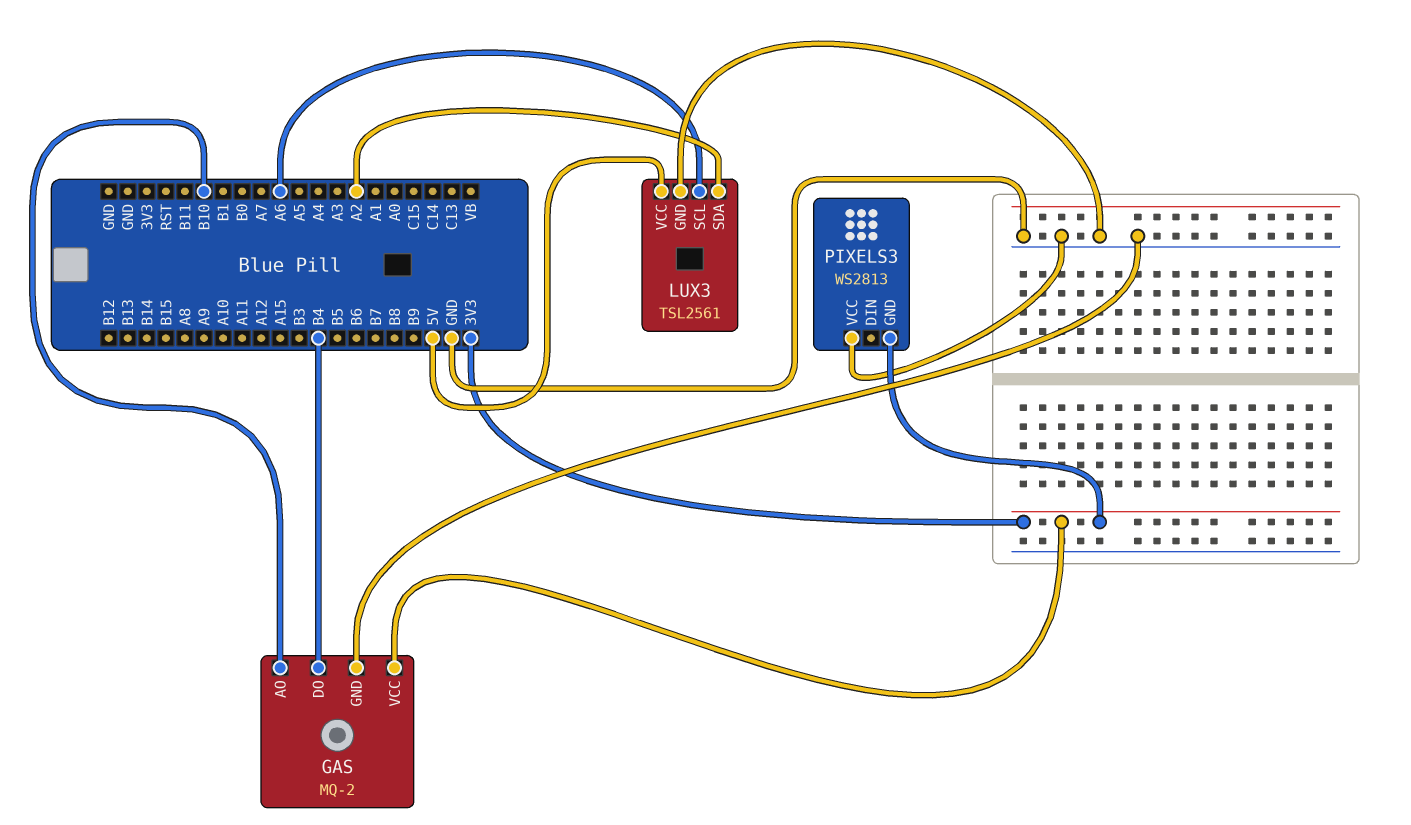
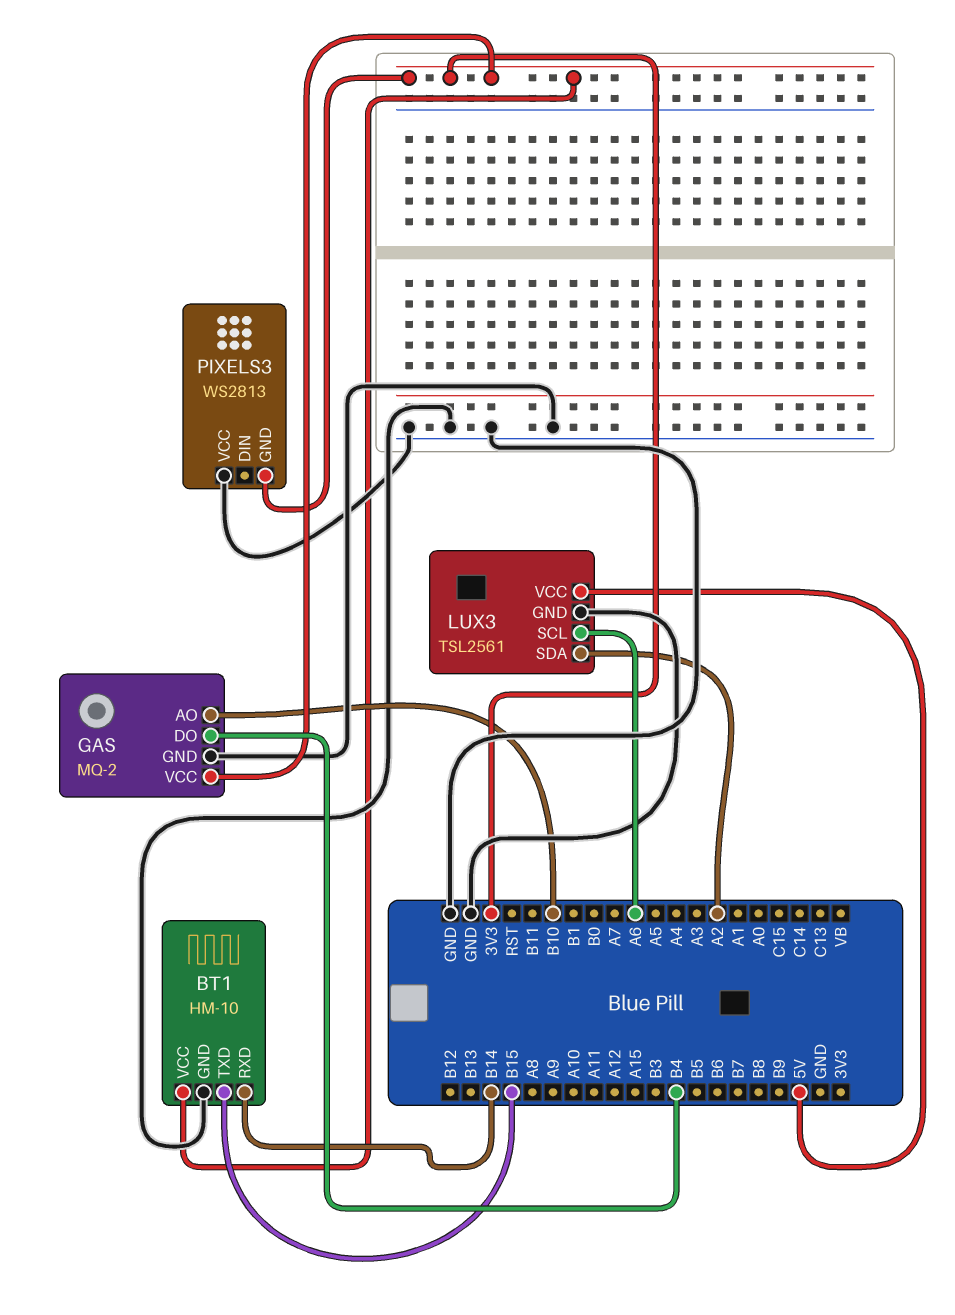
BT1: none -> HM-10
BT1 pin GND: none -> GND
BT1 pin RXD: none -> B14
BT1 pin TXD: none -> B15
BT1 pin VCC: none -> 3V3

